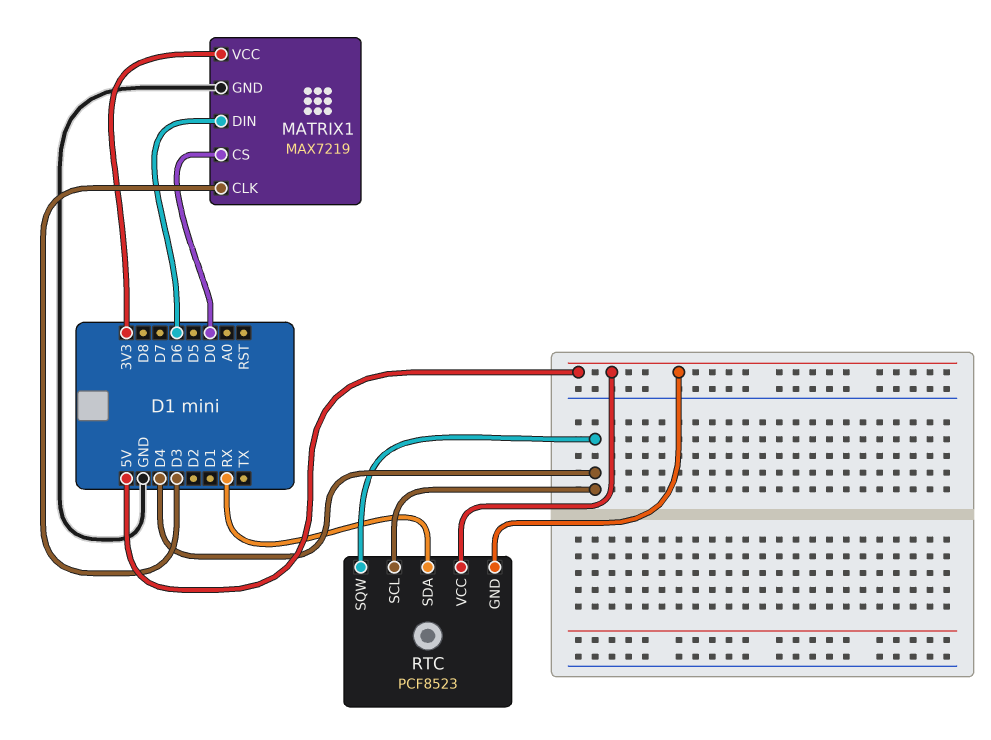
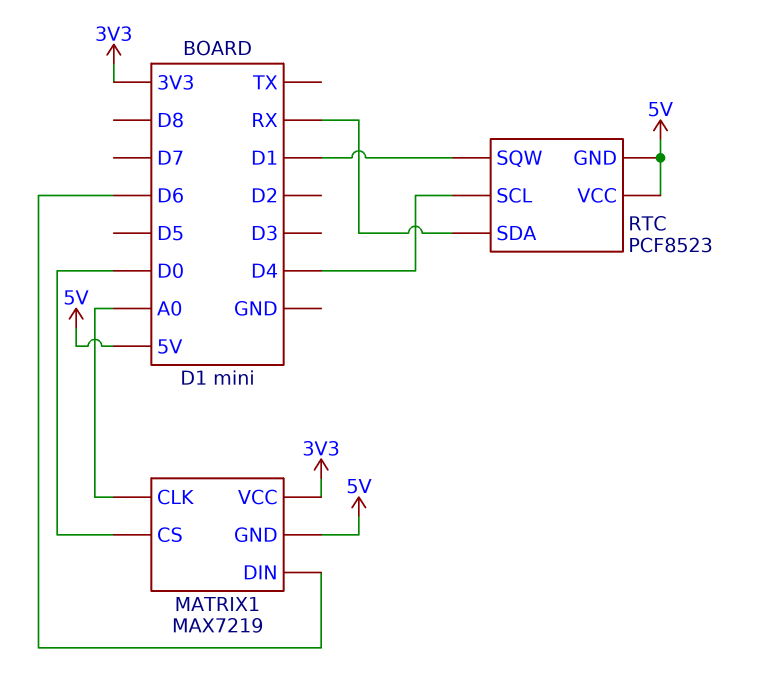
MATRIX1 pin CLK: D3 -> A0
MATRIX1 pin GND: GND -> 5V
RTC pin SQW: D4 -> D1

